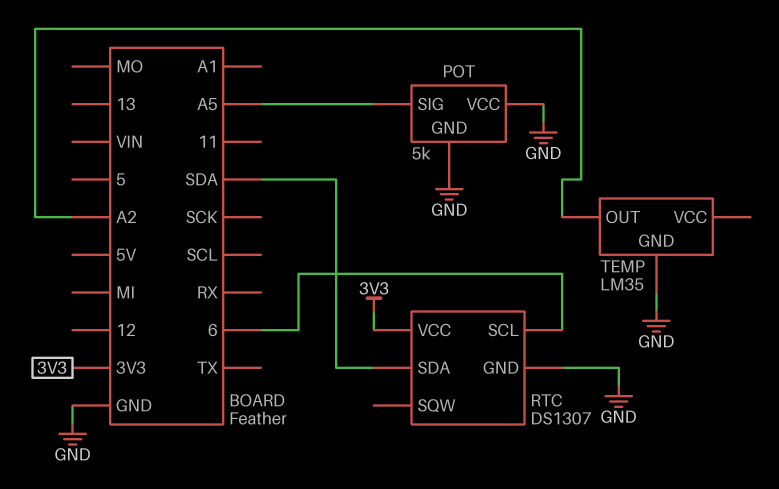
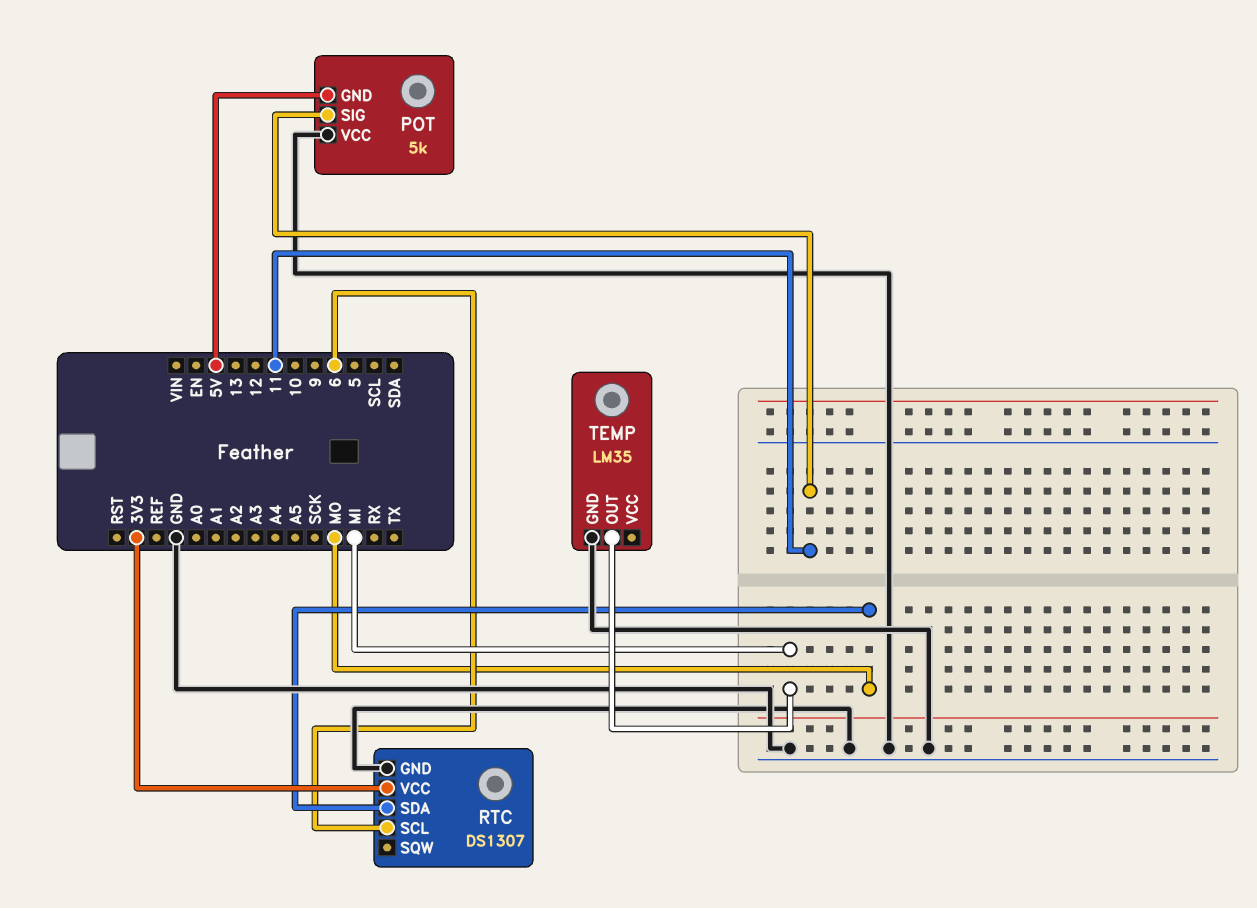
POT pin GND: GND -> 5V
POT pin SIG: A5 -> 11
RTC pin SDA: SDA -> MO
TEMP pin OUT: A2 -> MI

